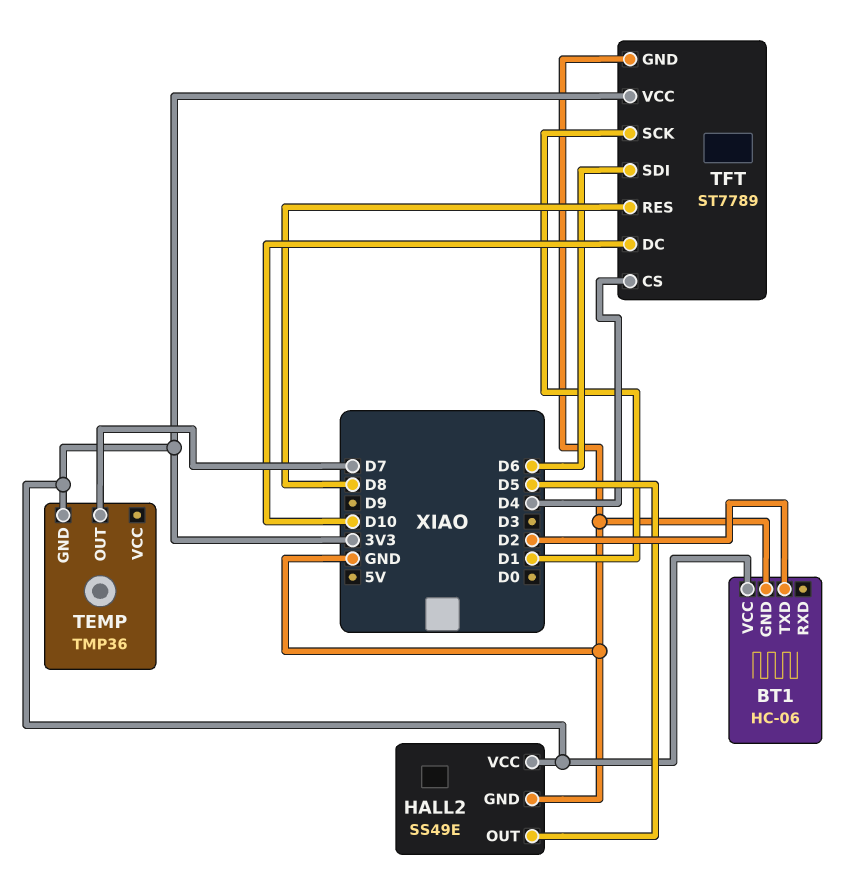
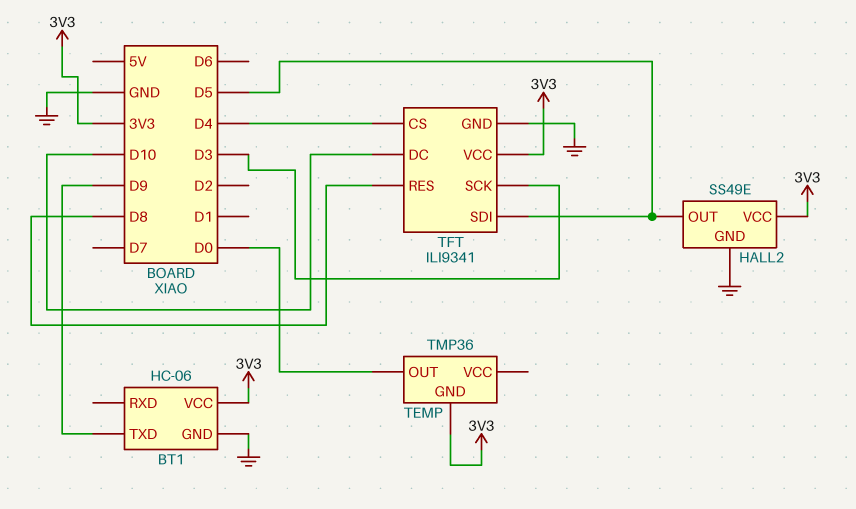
BT1 pin TXD: D2 -> D9
TEMP pin OUT: D7 -> D0
TFT: ST7789 -> ILI9341
TFT pin SCK: D1 -> D3
TFT pin SDI: D6 -> D5

